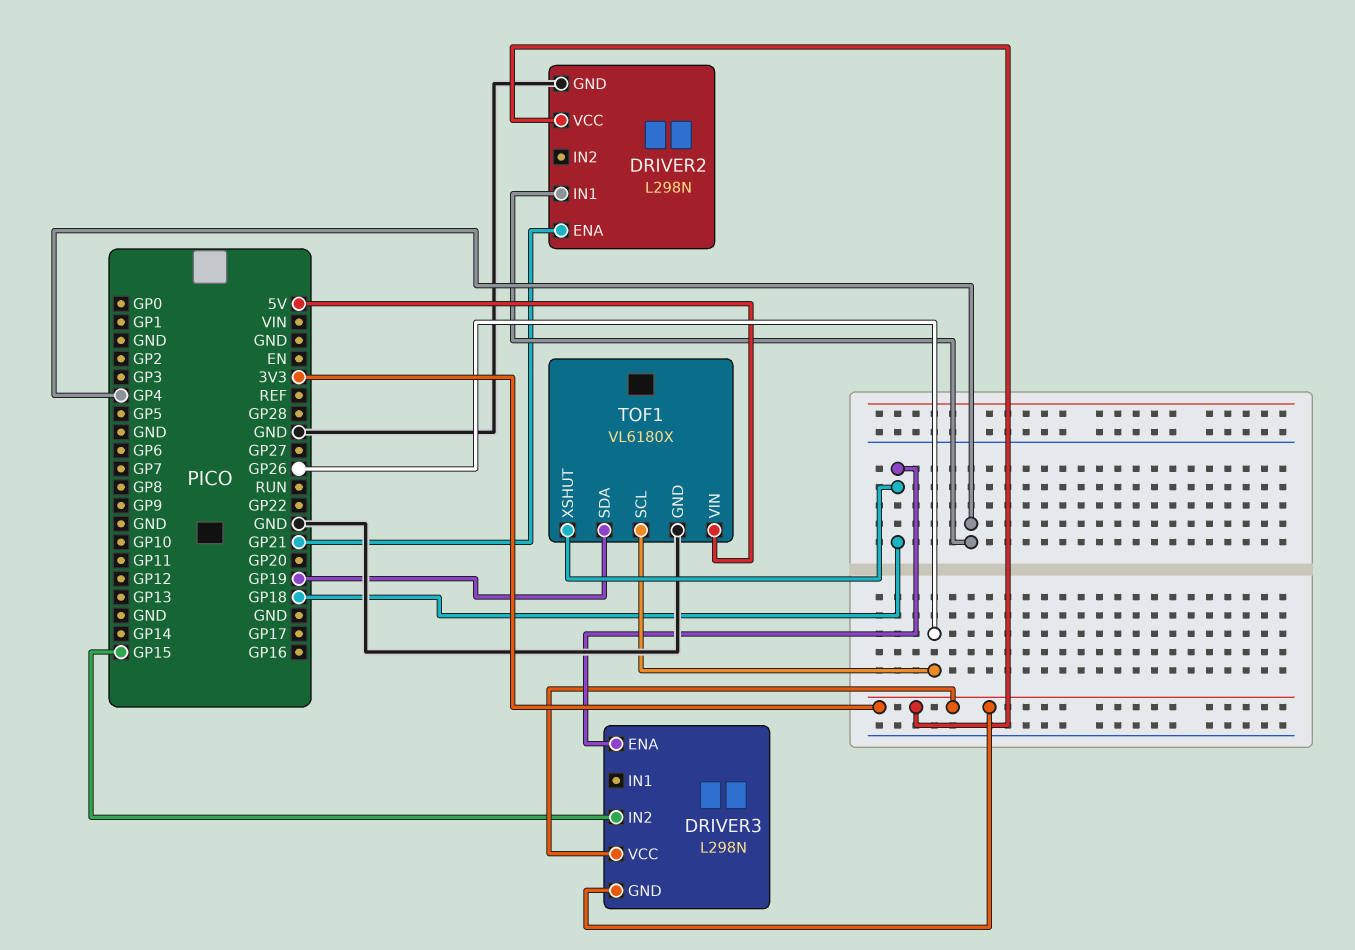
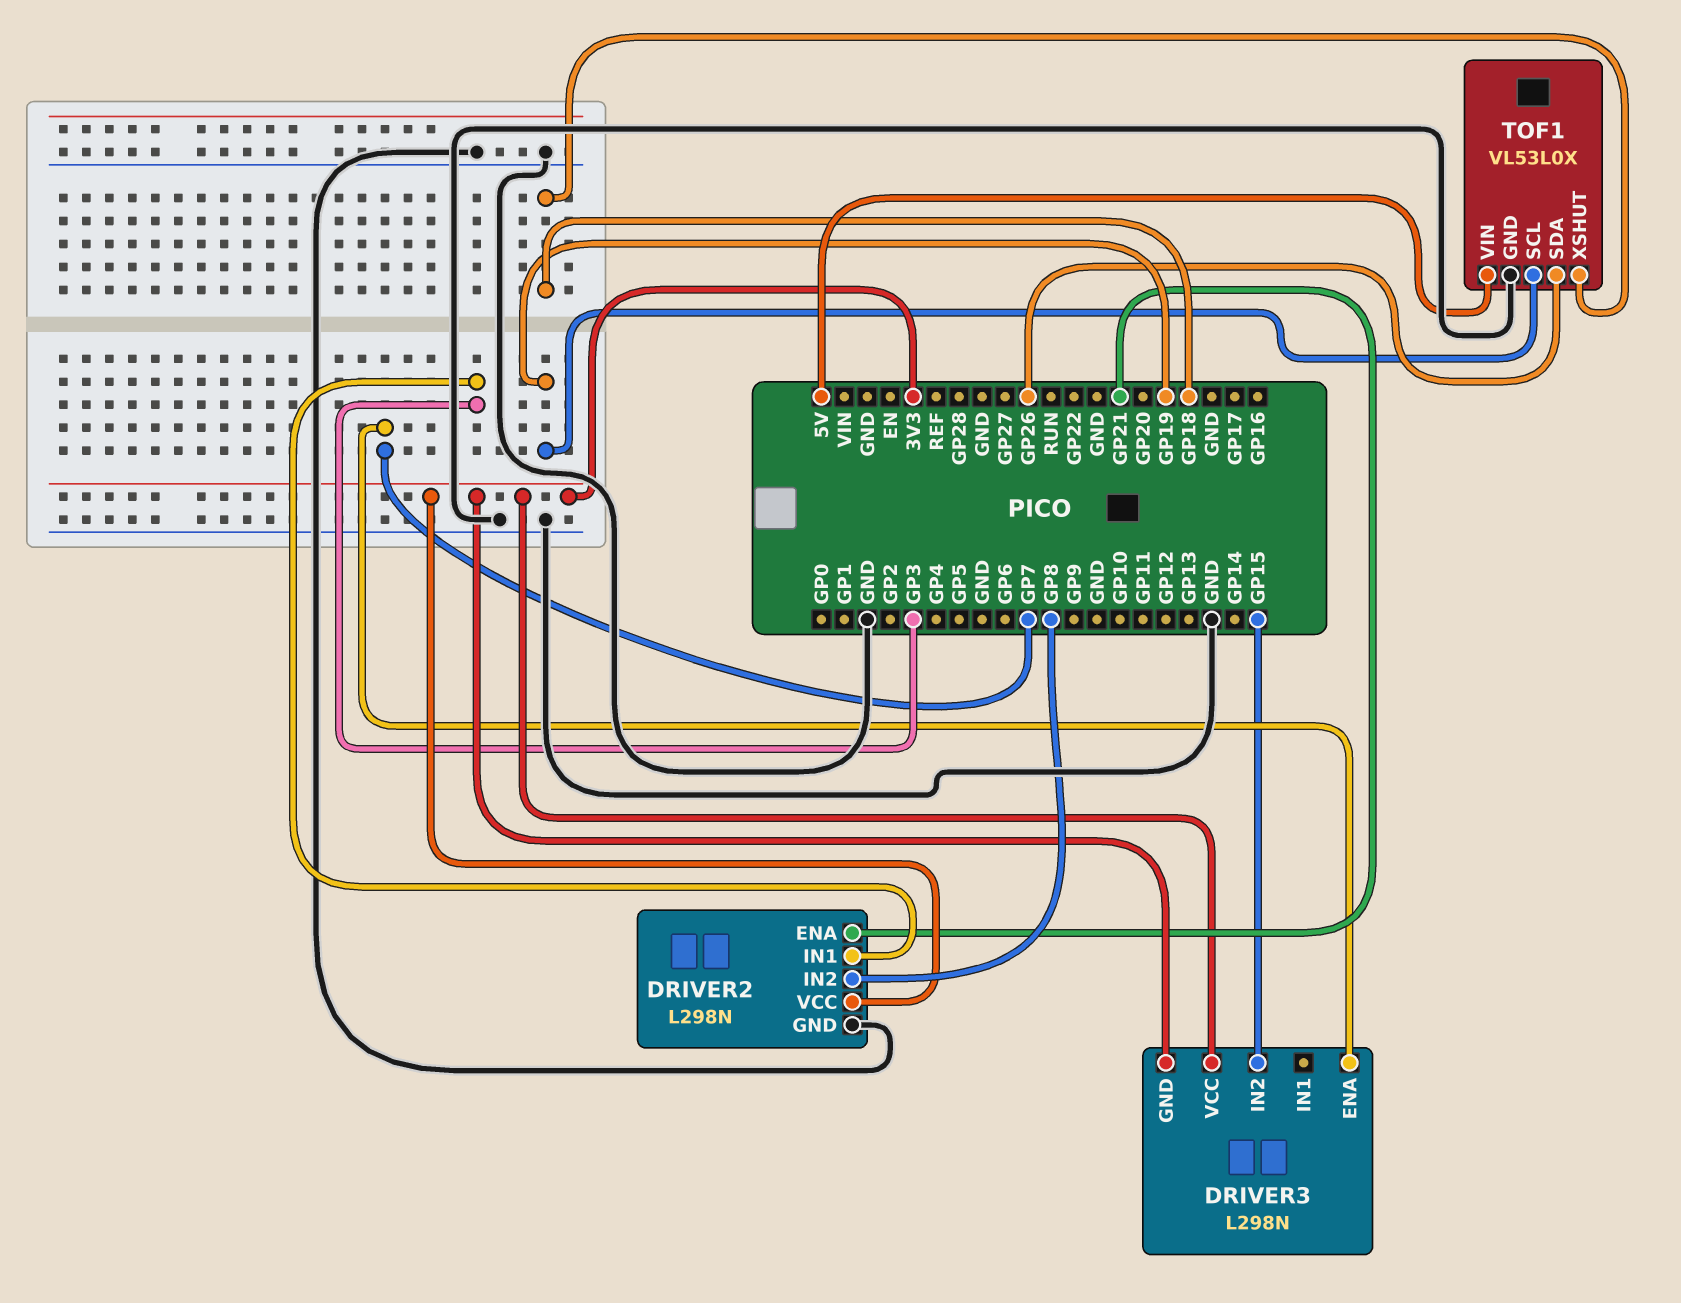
DRIVER2 pin IN1: GP4 -> GP3
DRIVER2 pin IN2: none -> GP8
DRIVER3 pin ENA: GP18 -> GP7
TOF1: VL6180X -> VL53L0X
TOF1 pin SCL: GP26 -> GP19
TOF1 pin SDA: GP19 -> GP26

